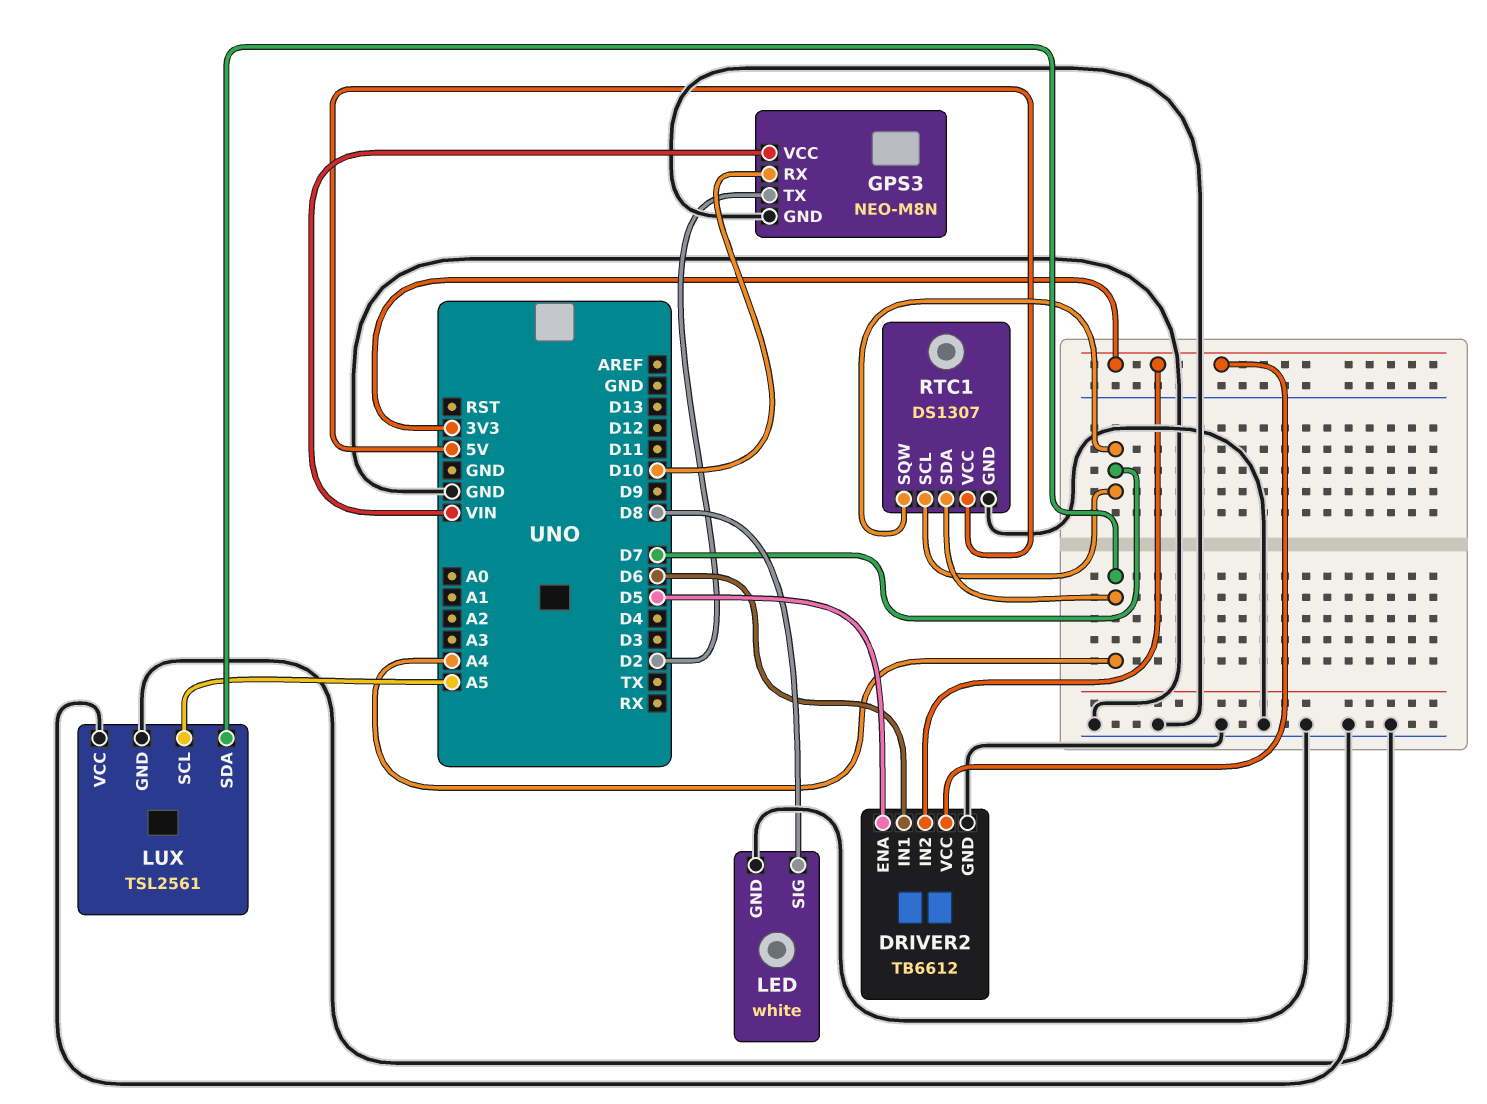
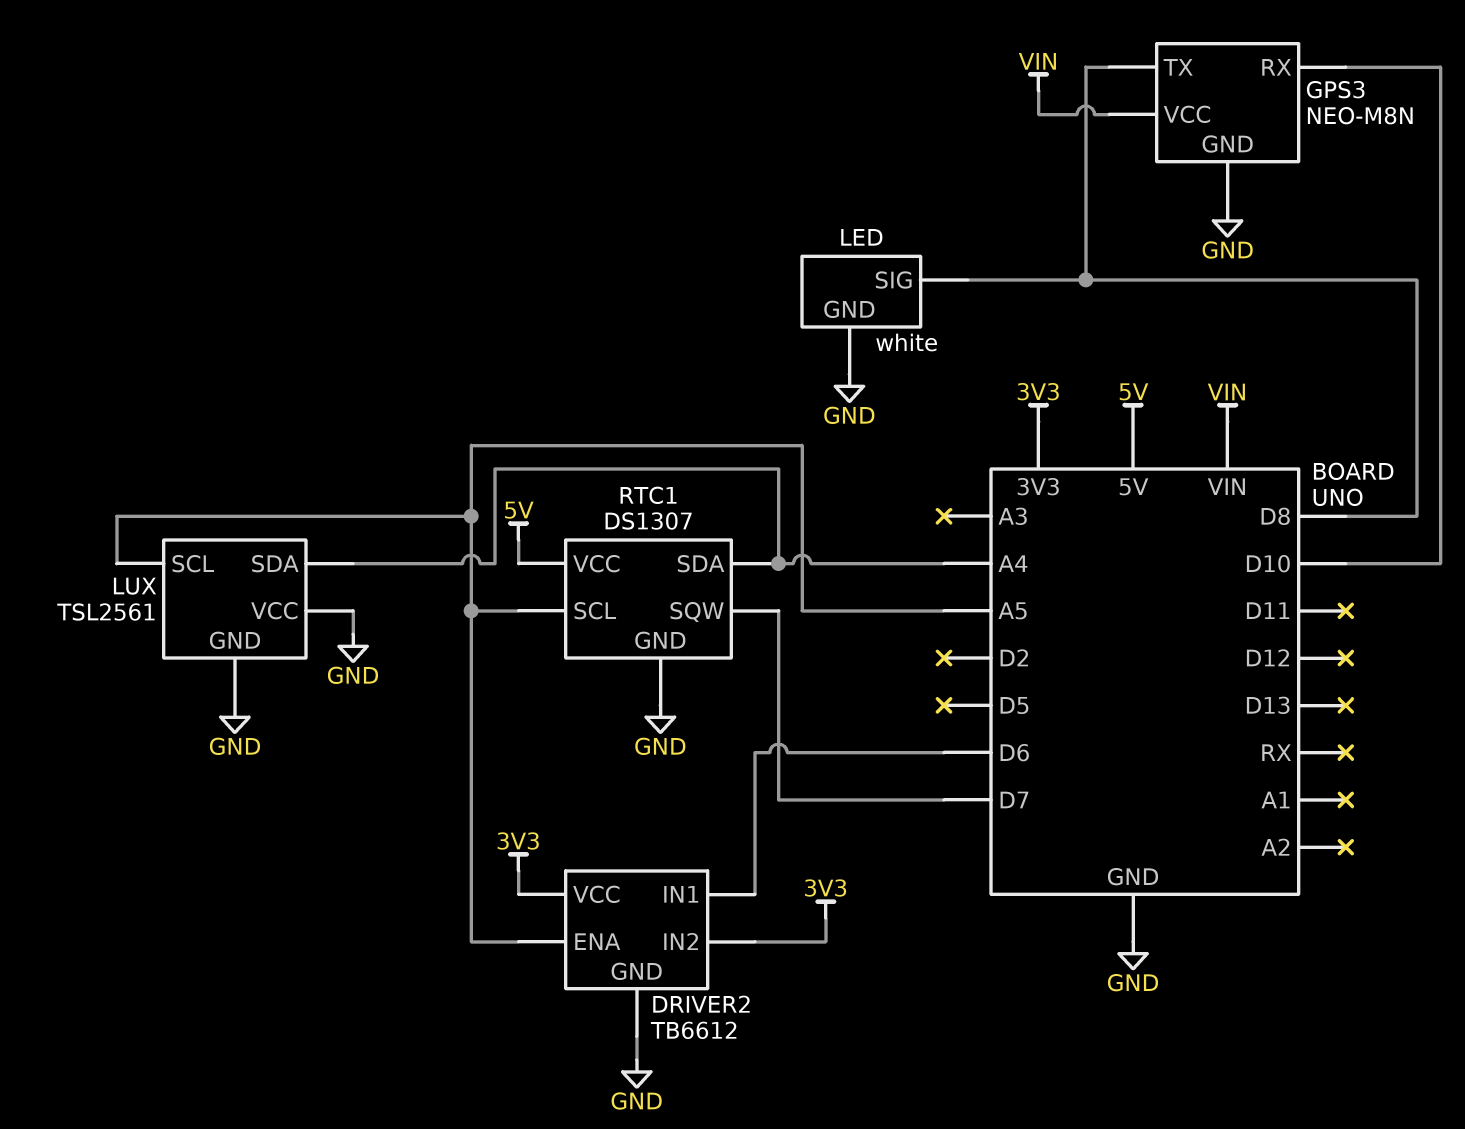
DRIVER2 pin ENA: D5 -> A5
GPS3 pin TX: D2 -> D8
RTC1 pin SCL: D7 -> A5

